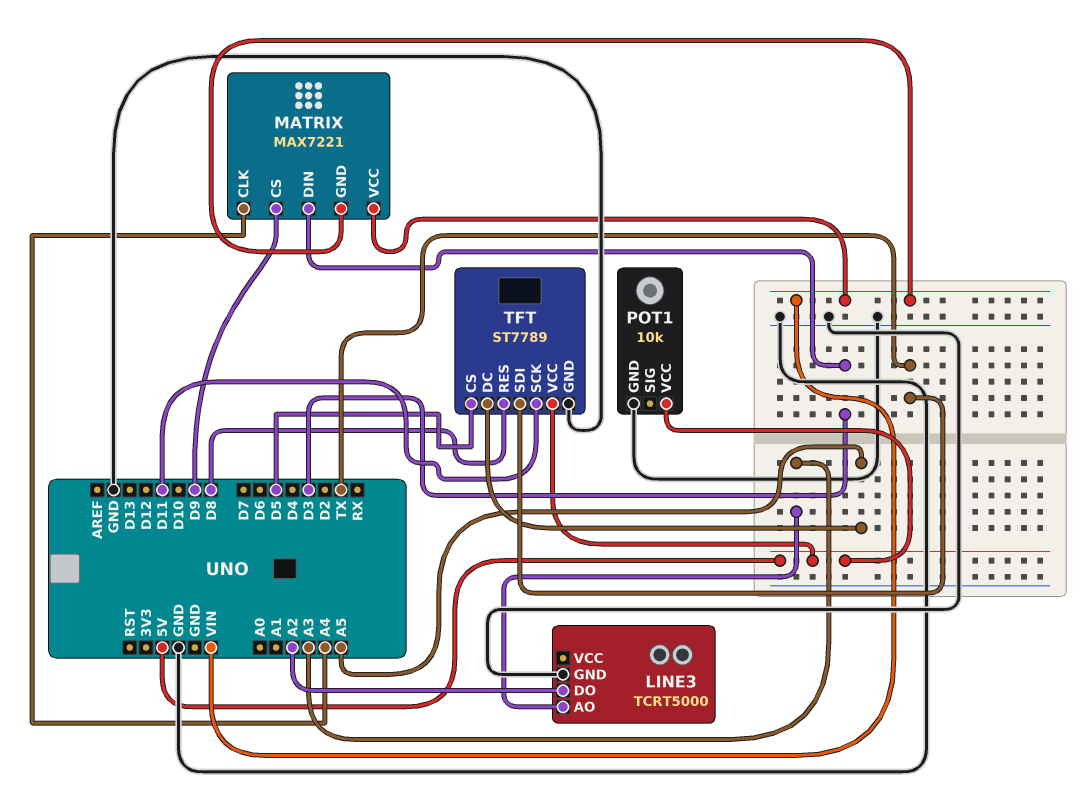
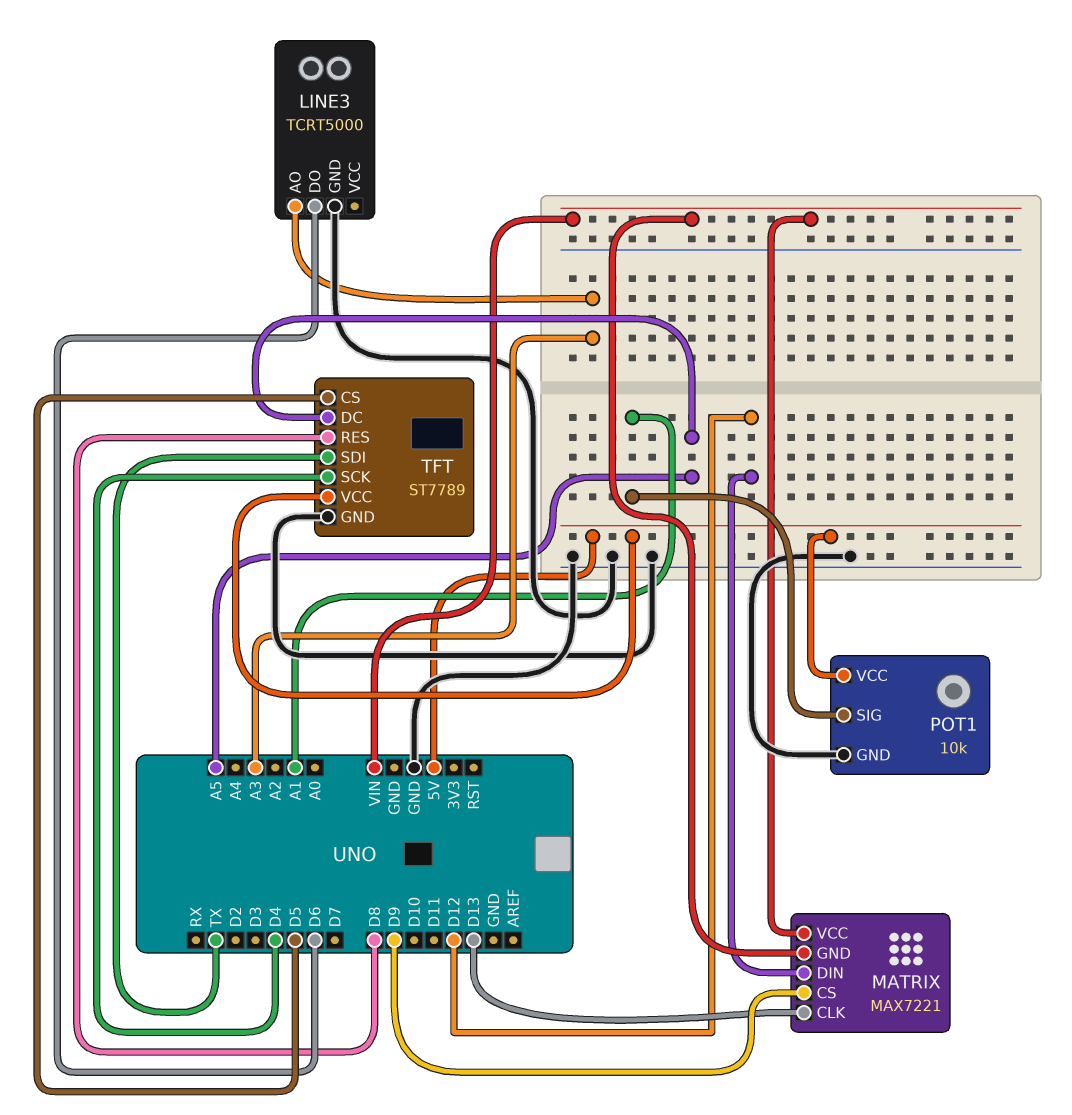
LINE3 pin DO: A2 -> D6
MATRIX pin CLK: A4 -> D13
MATRIX pin DIN: D3 -> D12
POT1 pin SIG: none -> A1
TFT pin SCK: D11 -> D4

